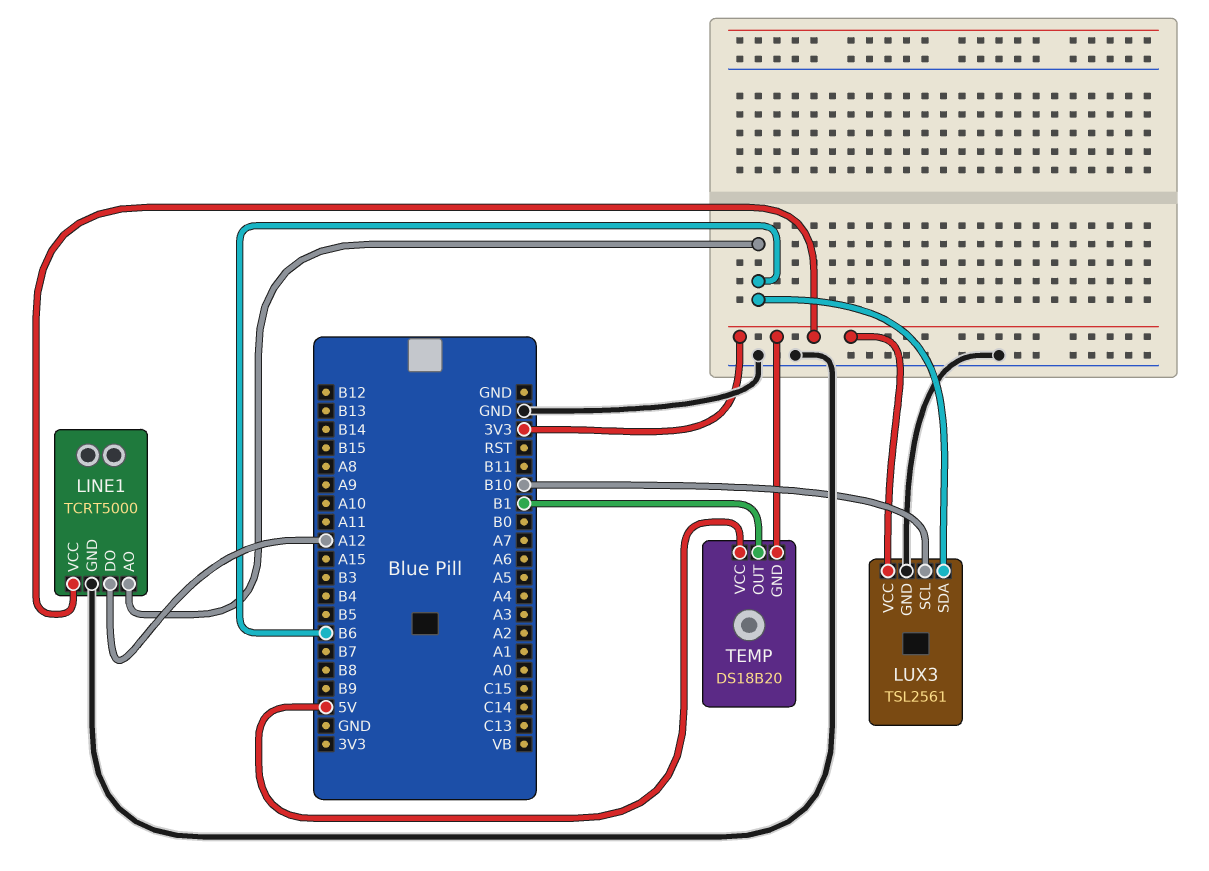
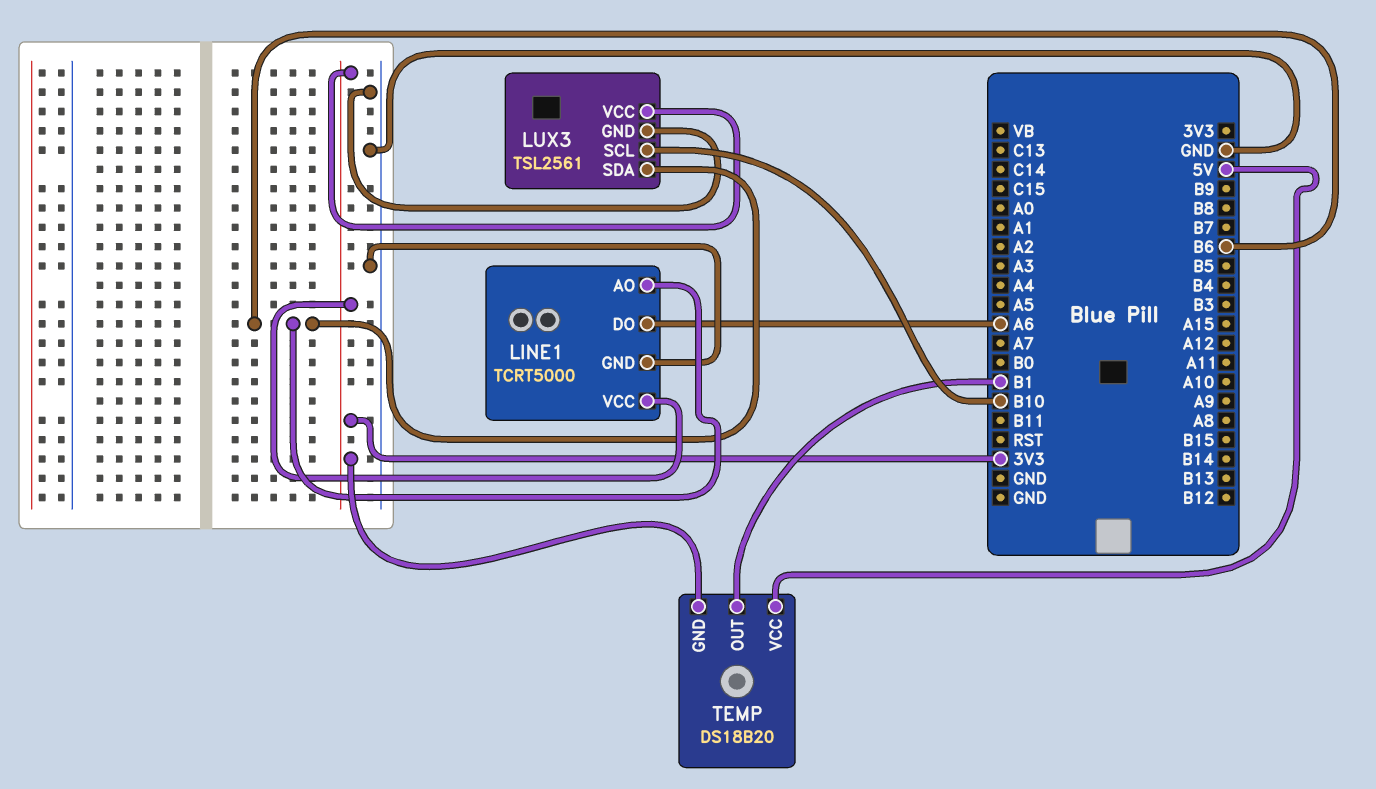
LINE1 pin DO: A12 -> A6

